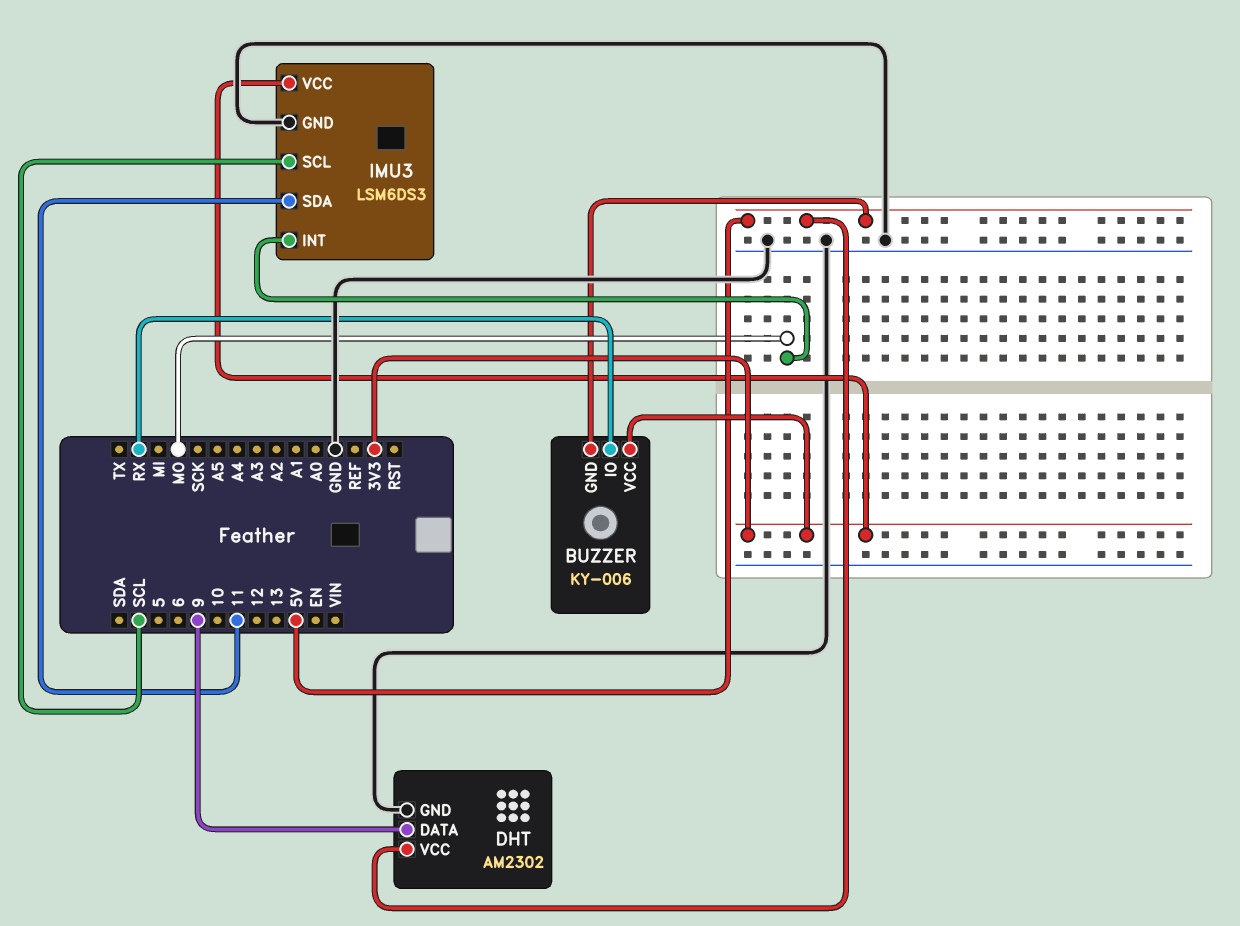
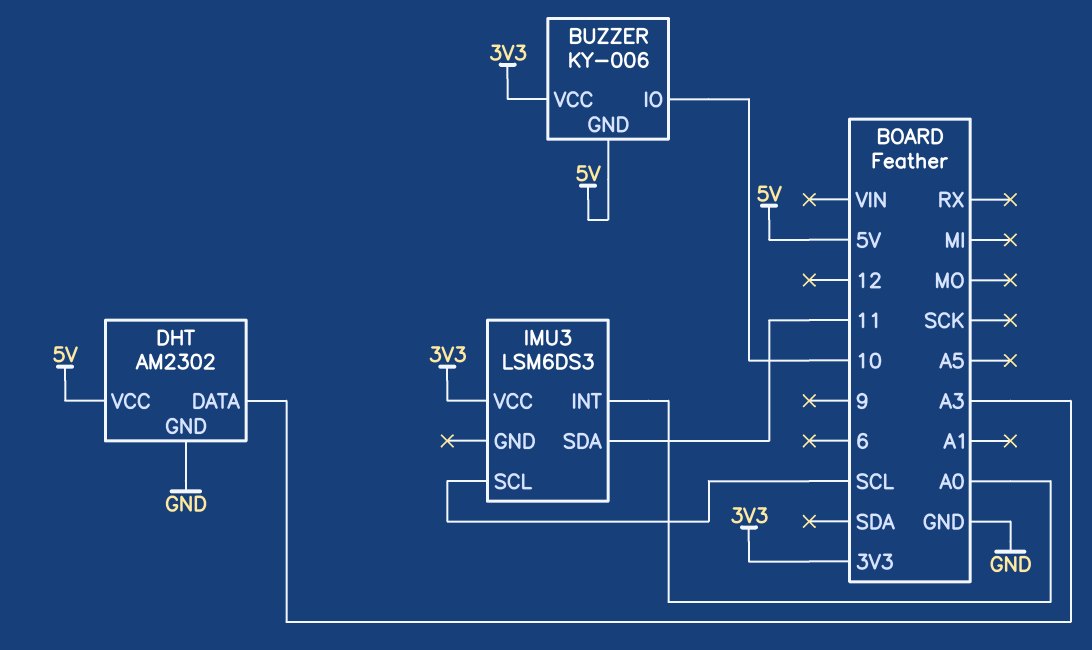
BUZZER pin IO: RX -> 10
DHT pin DATA: 9 -> A3
IMU3 pin GND: GND -> none
IMU3 pin INT: MO -> A0

